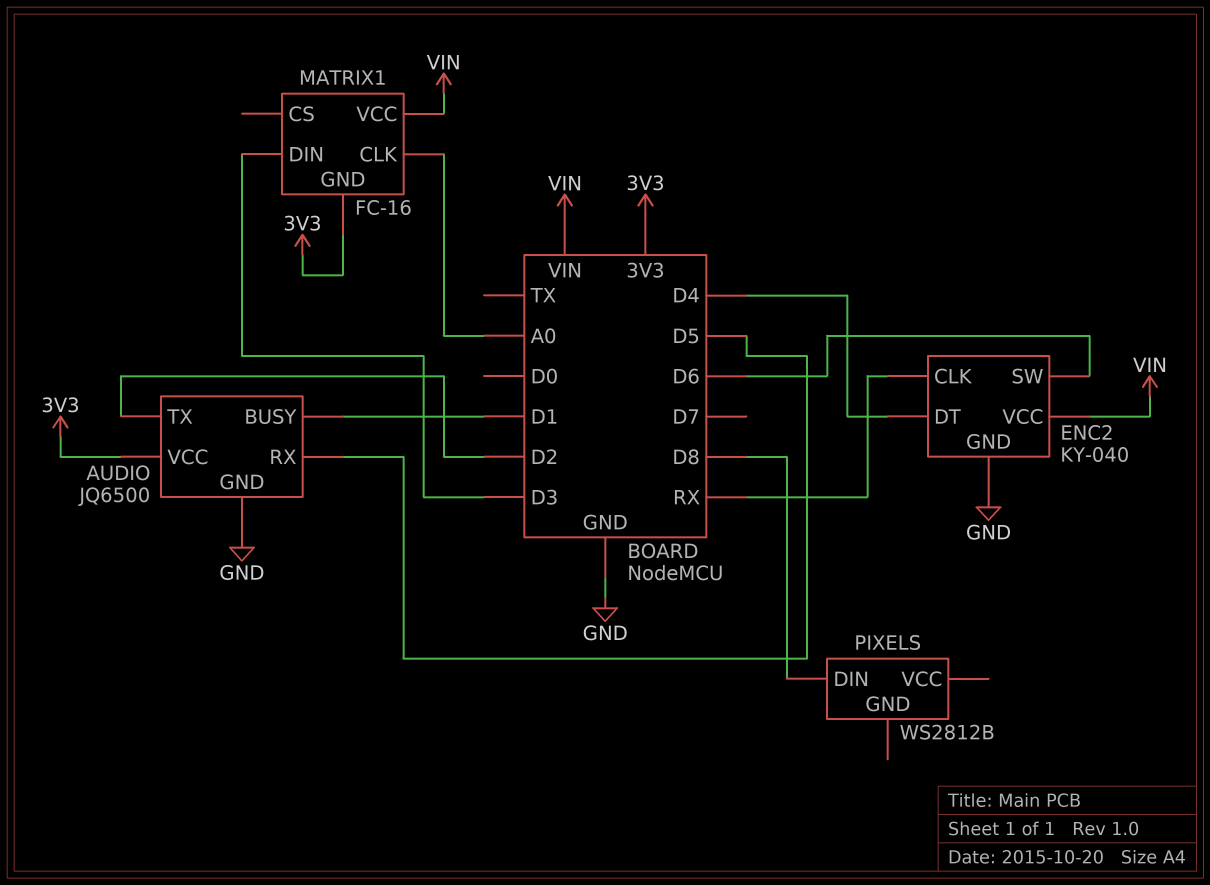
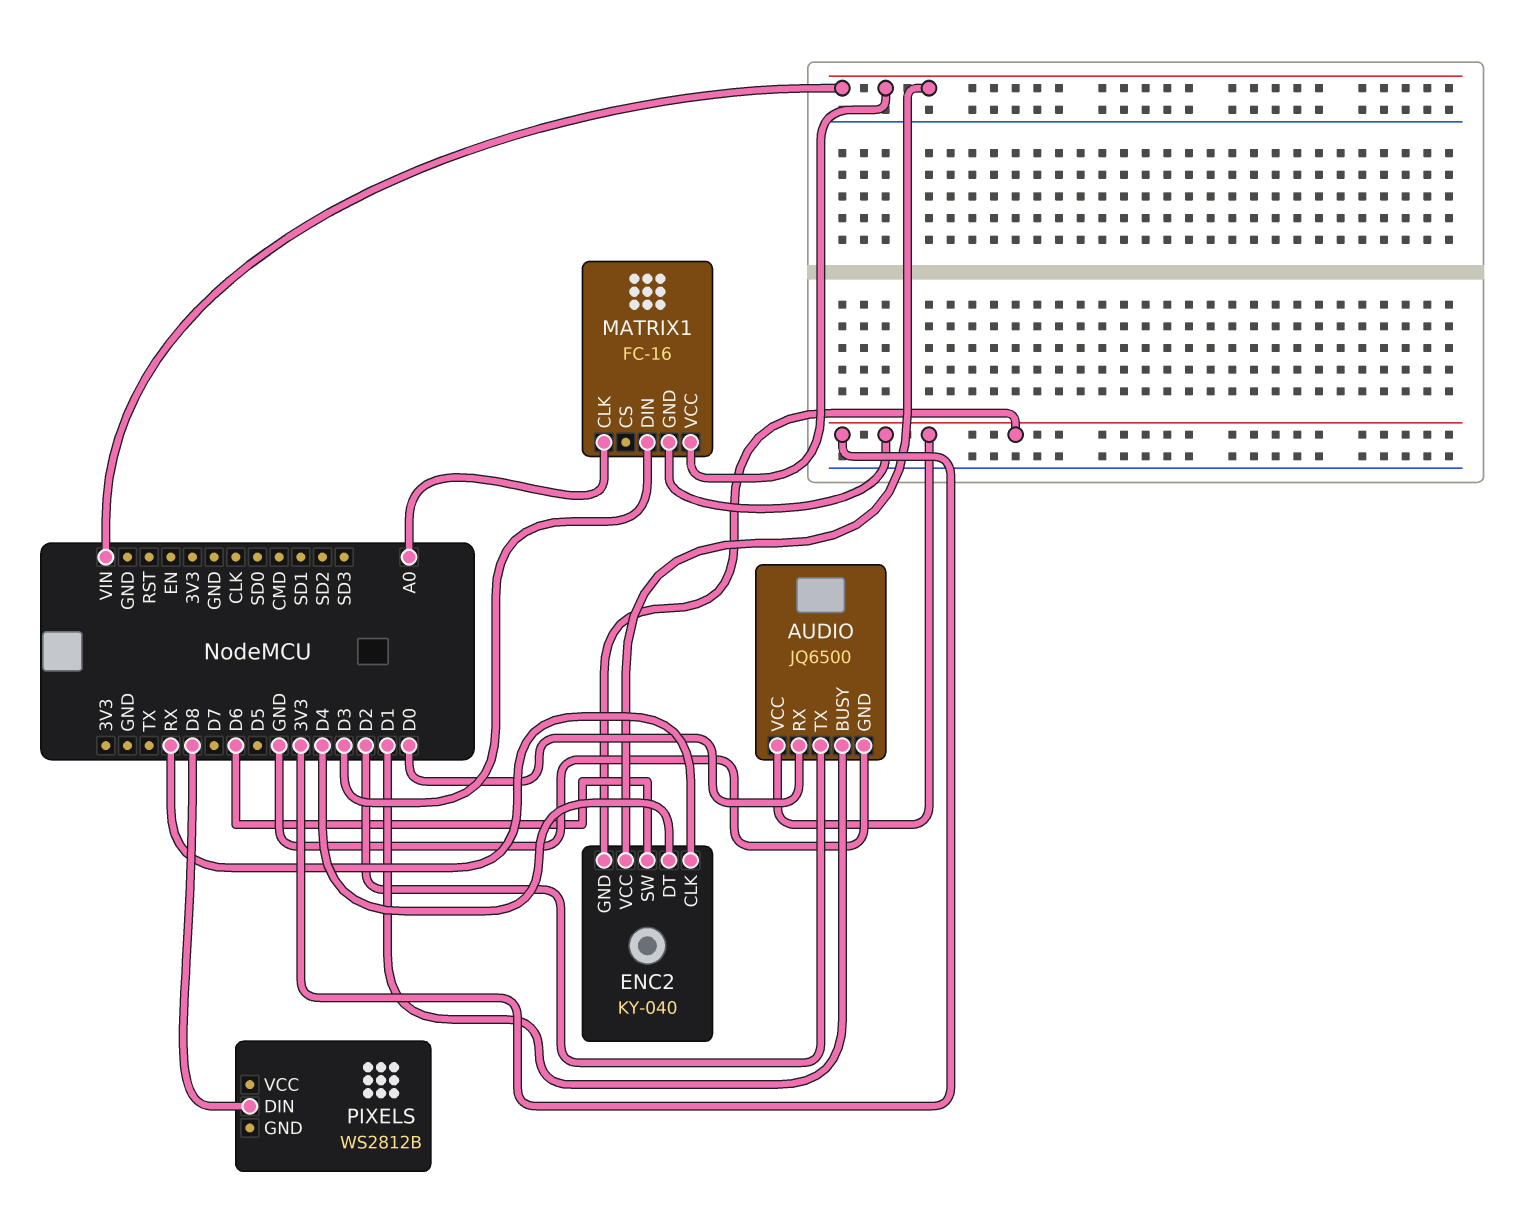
AUDIO pin RX: D5 -> D0
ENC2 pin GND: GND -> 3V3

